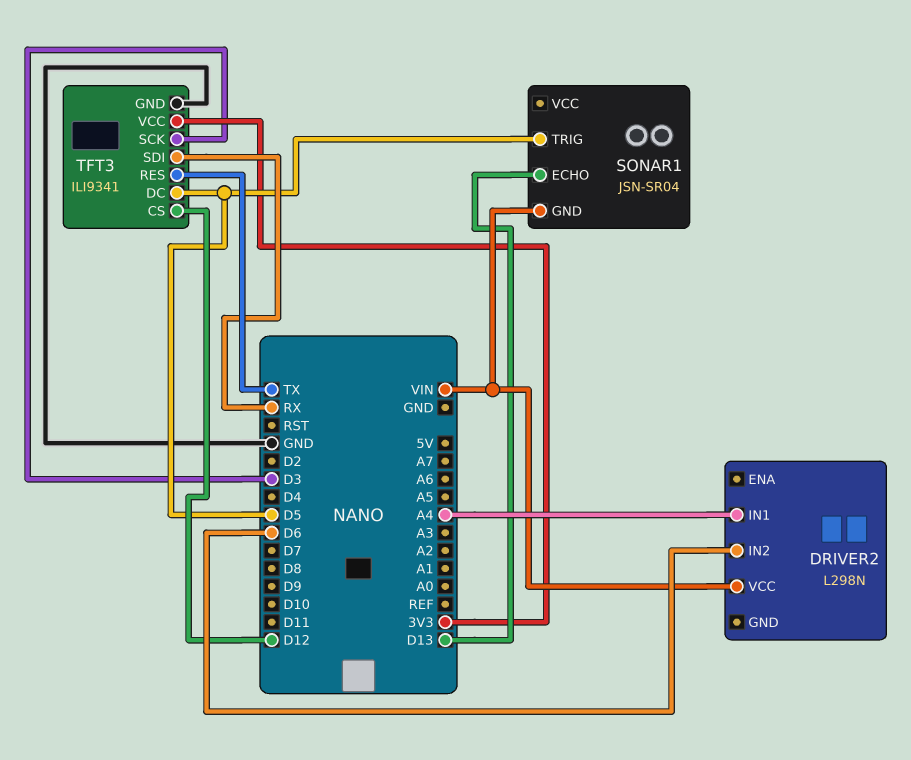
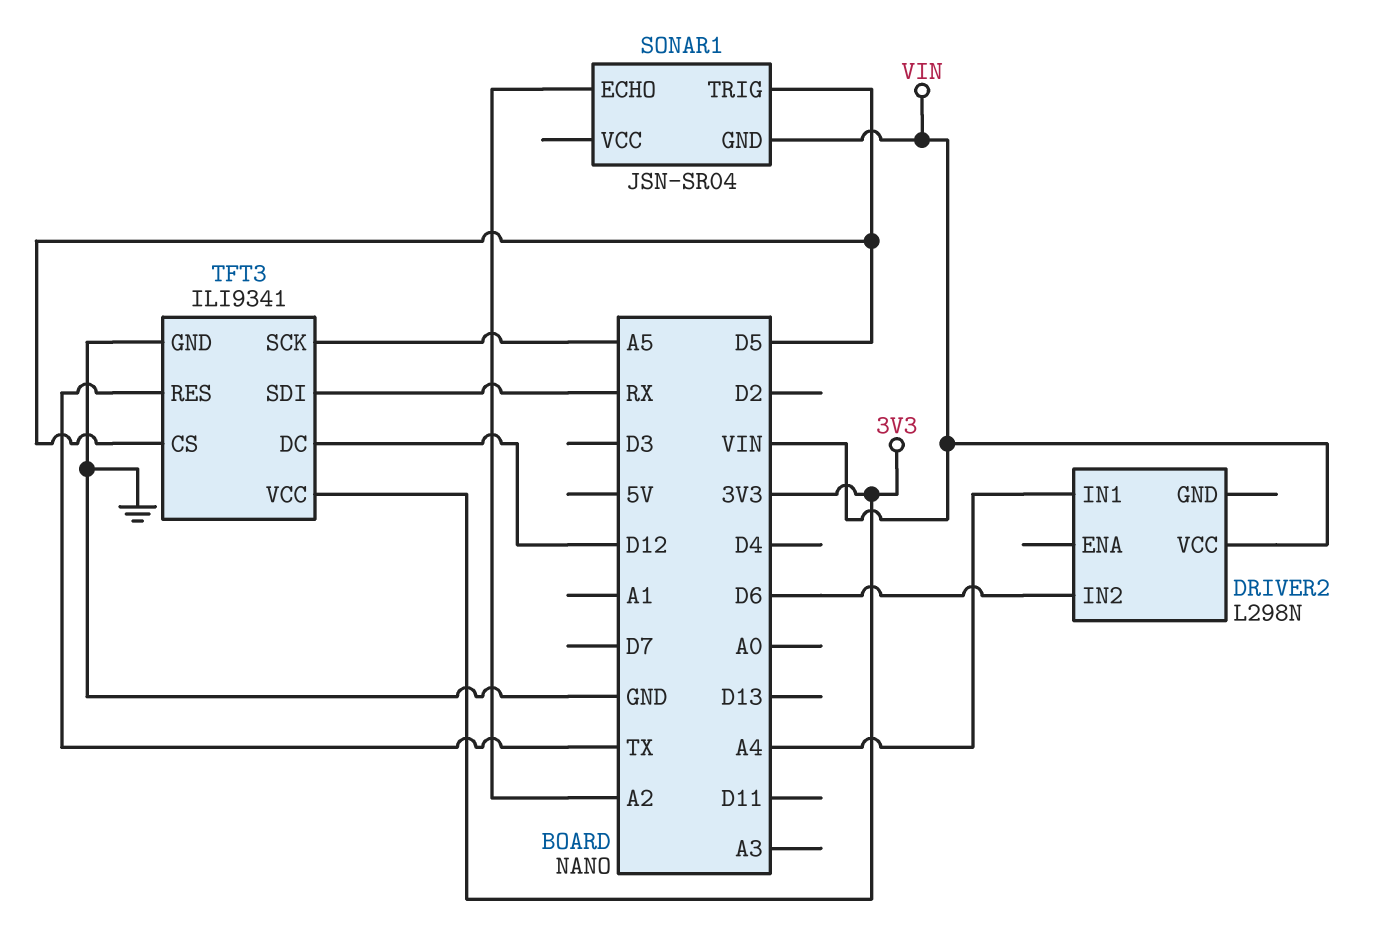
SONAR1 pin ECHO: D13 -> A2
TFT3 pin CS: D12 -> D5
TFT3 pin DC: D5 -> D12
TFT3 pin SCK: D3 -> A5

